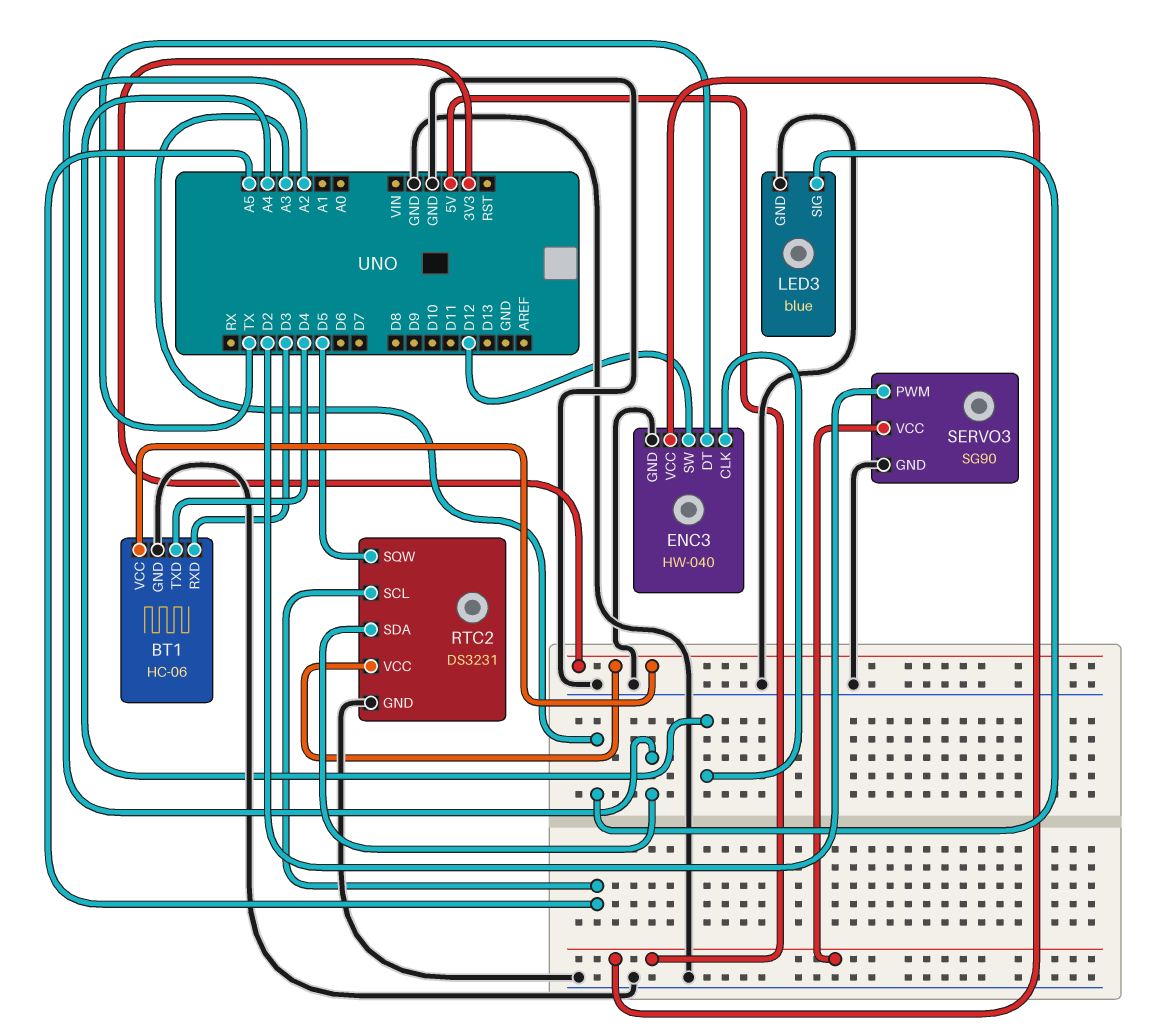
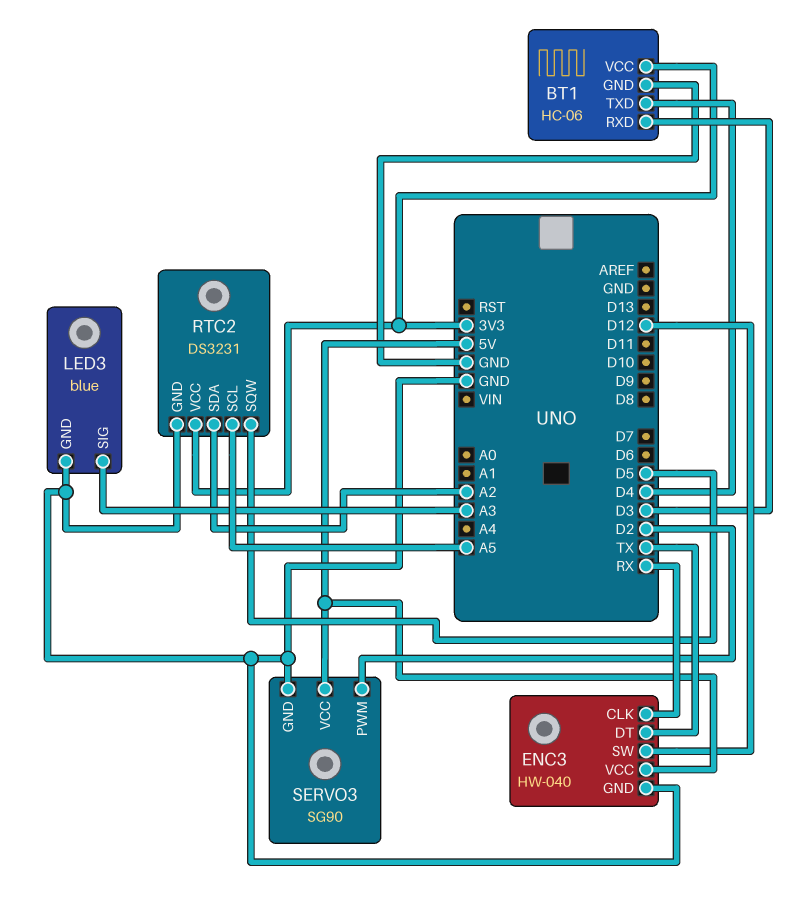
ENC3 pin CLK: A4 -> RX

